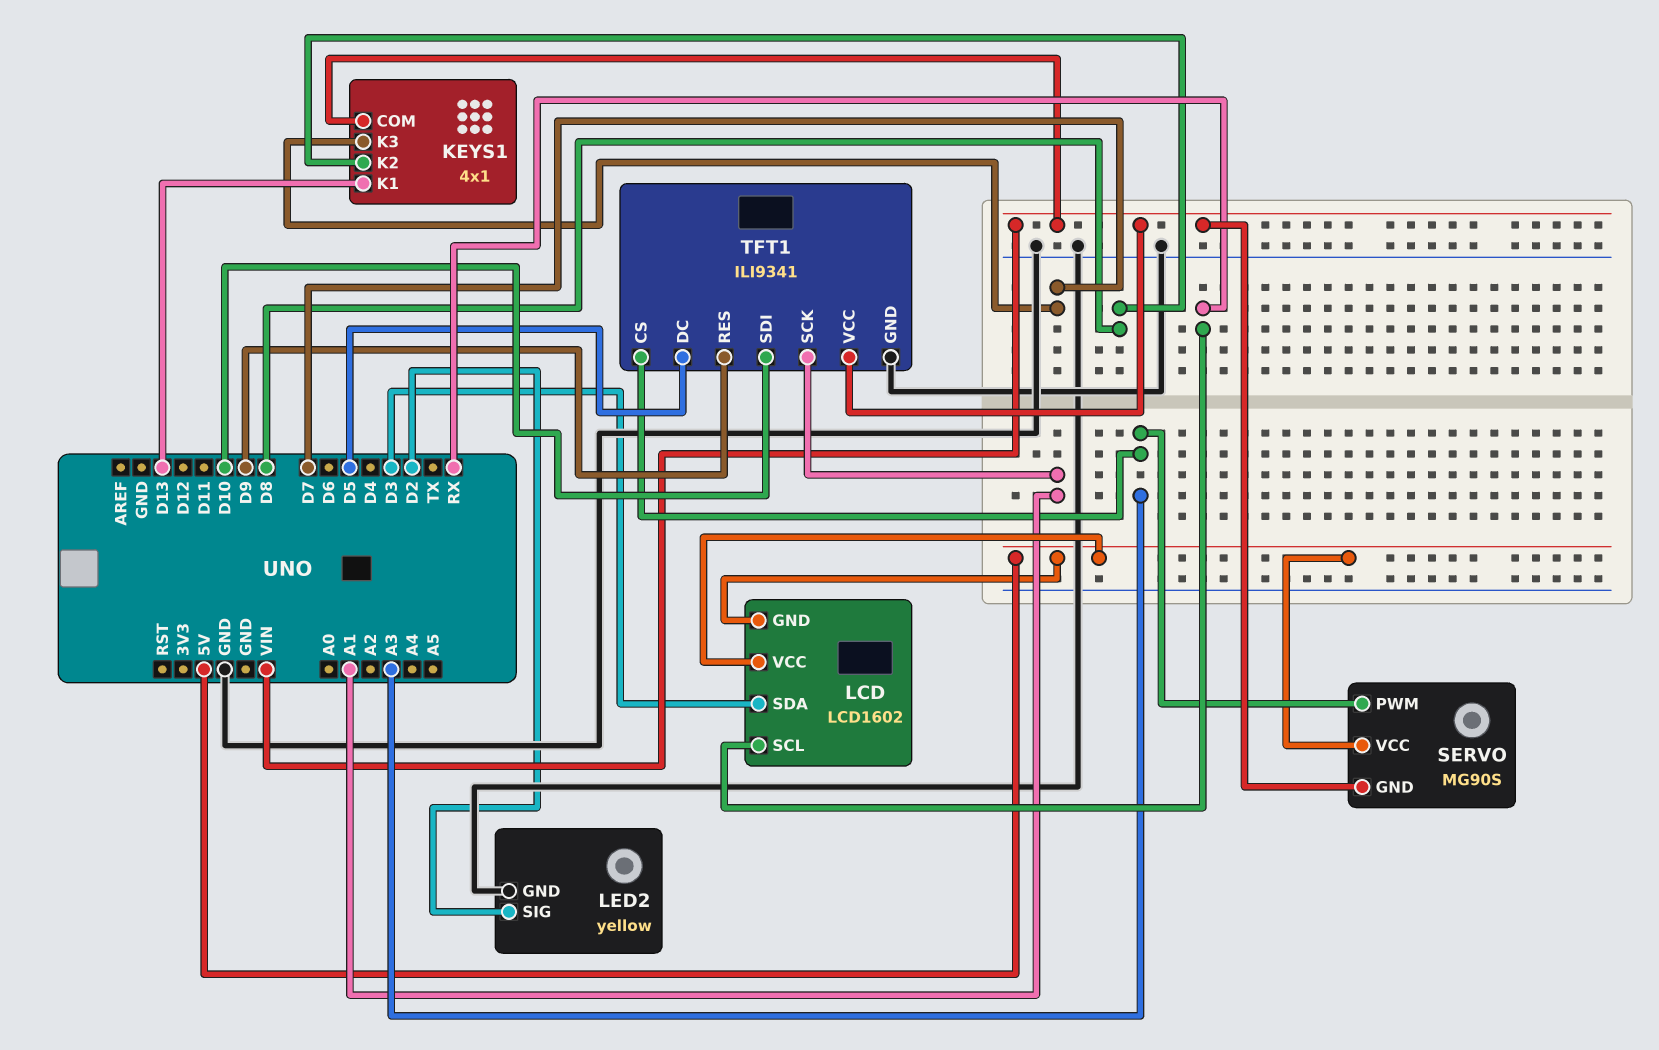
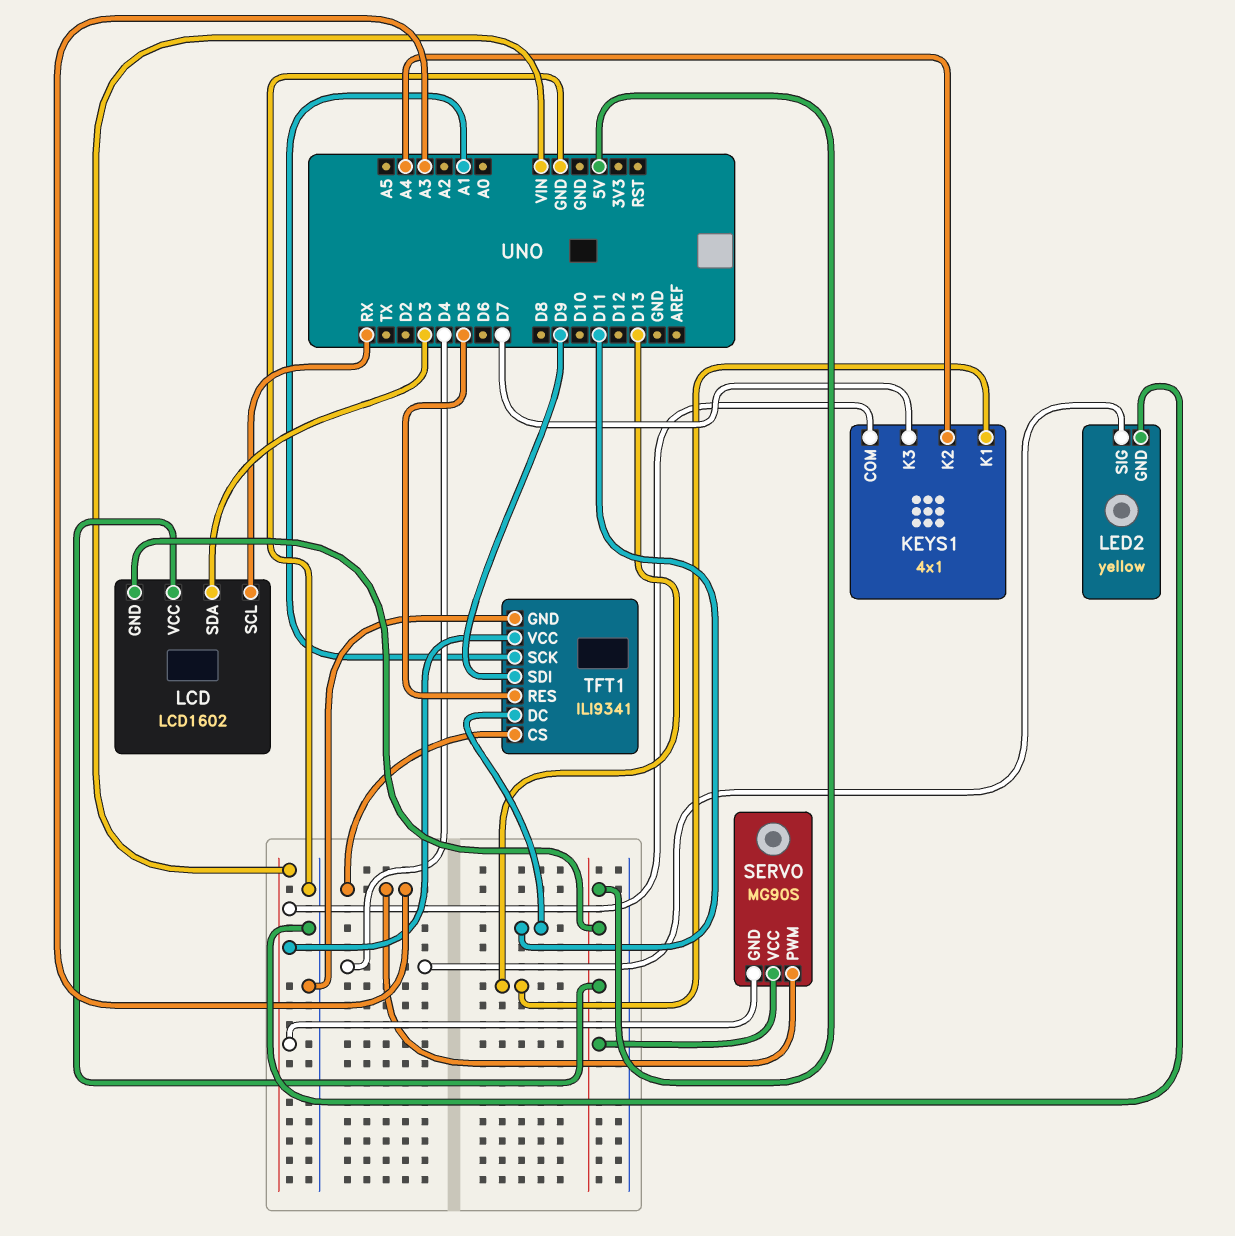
KEYS1 pin K2: D8 -> A4
LED2 pin SIG: D2 -> D4
TFT1 pin DC: D5 -> D11
TFT1 pin RES: D9 -> D5
TFT1 pin SDI: D10 -> D9

